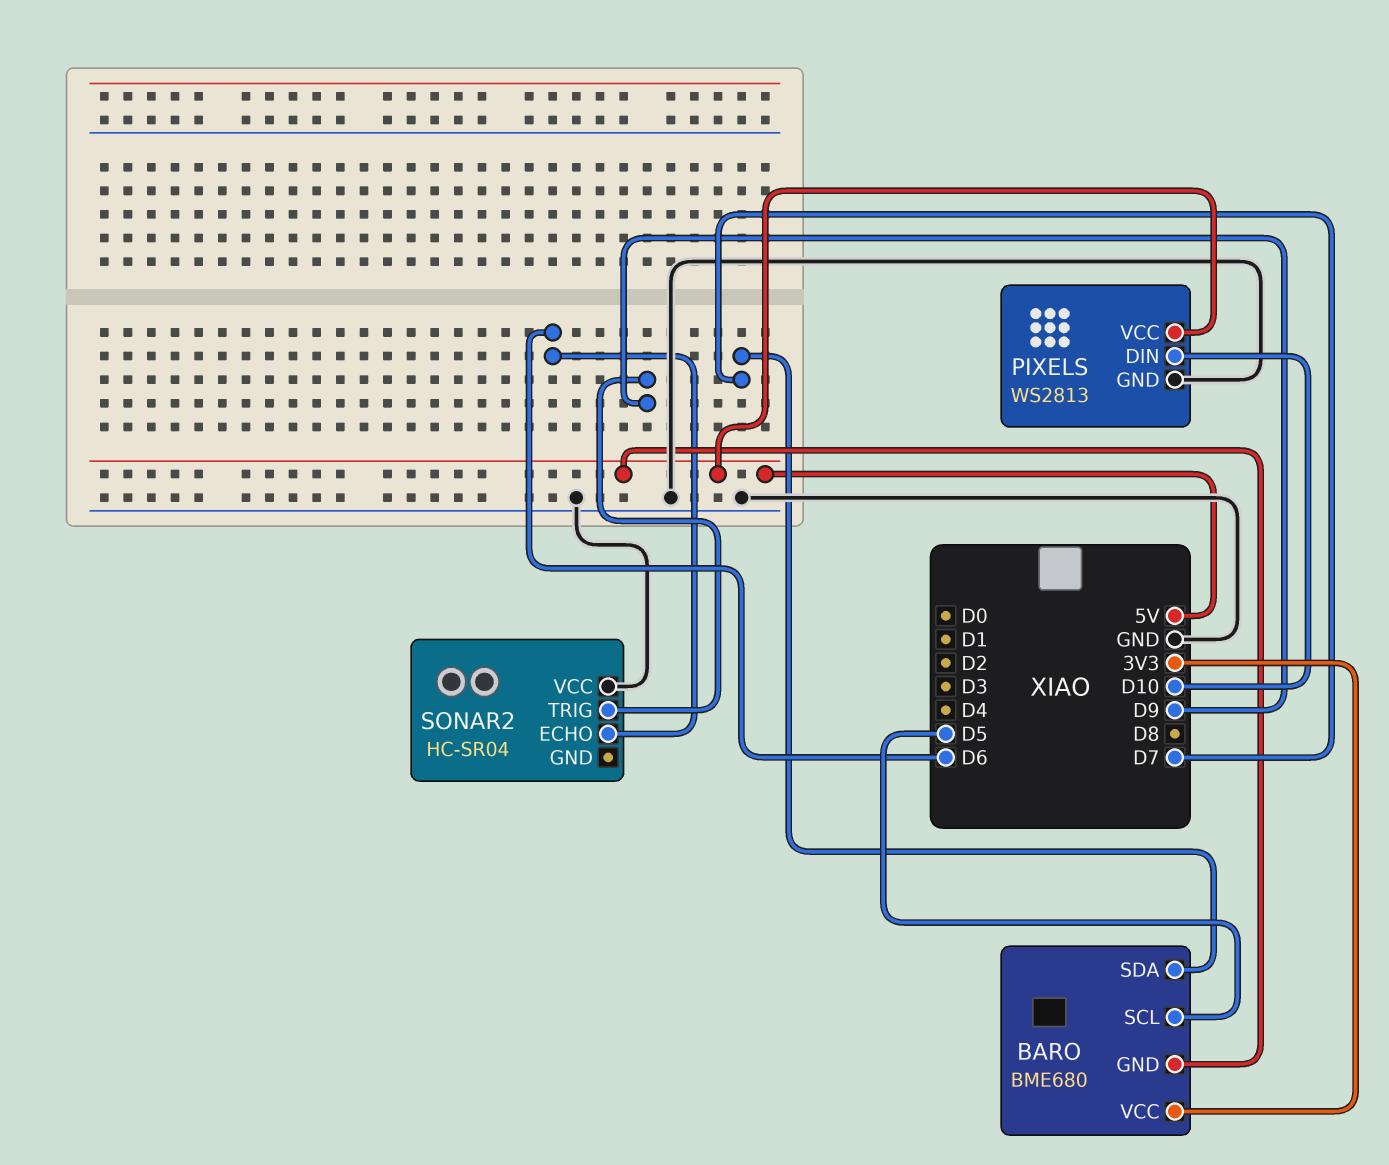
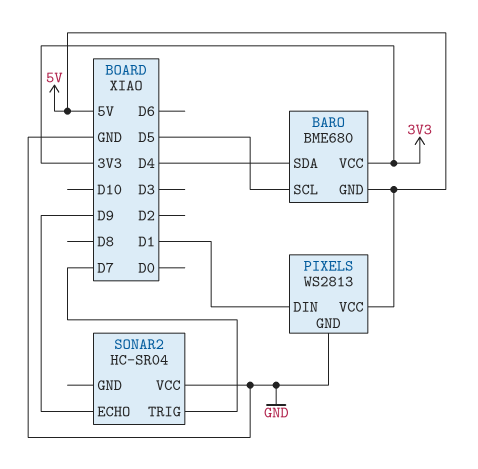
BARO pin SDA: D7 -> D4
PIXELS pin DIN: D10 -> D1
SONAR2 pin ECHO: D6 -> D9
SONAR2 pin TRIG: D9 -> D7

